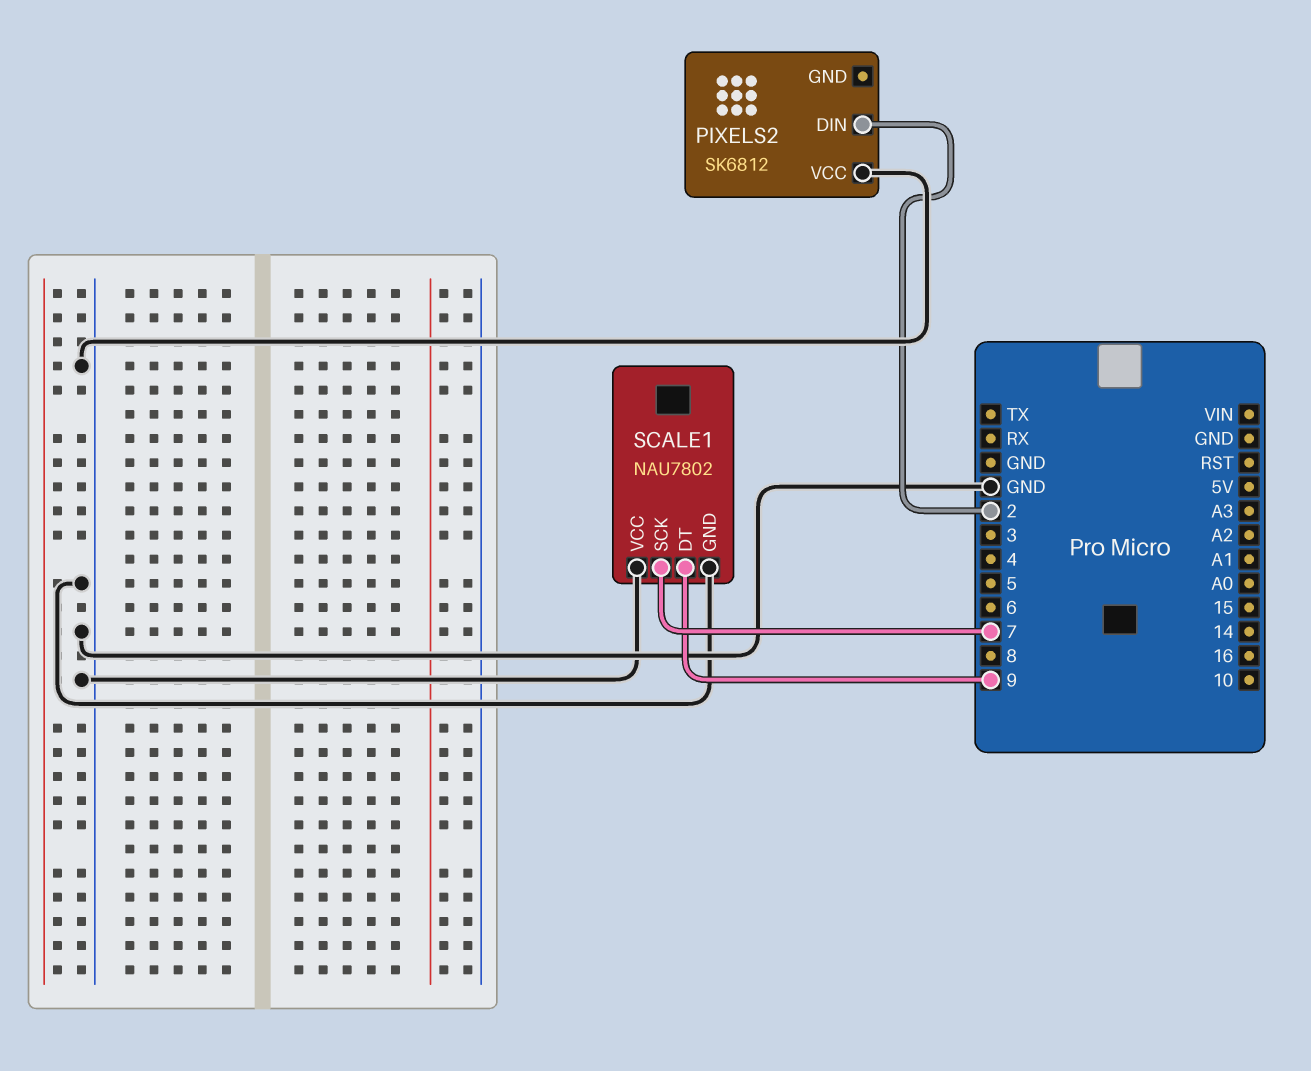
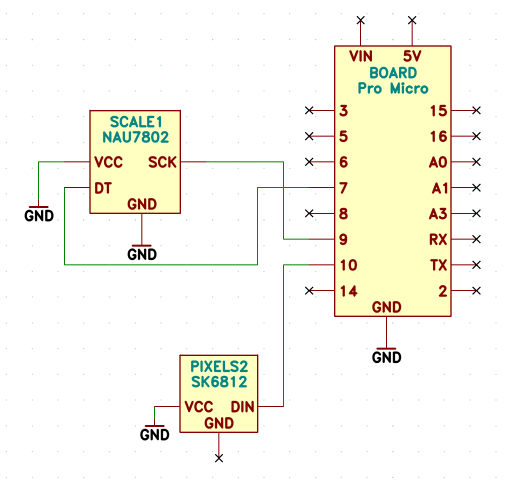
PIXELS2 pin DIN: 2 -> 10
SCALE1 pin DT: 9 -> 7
SCALE1 pin SCK: 7 -> 9

